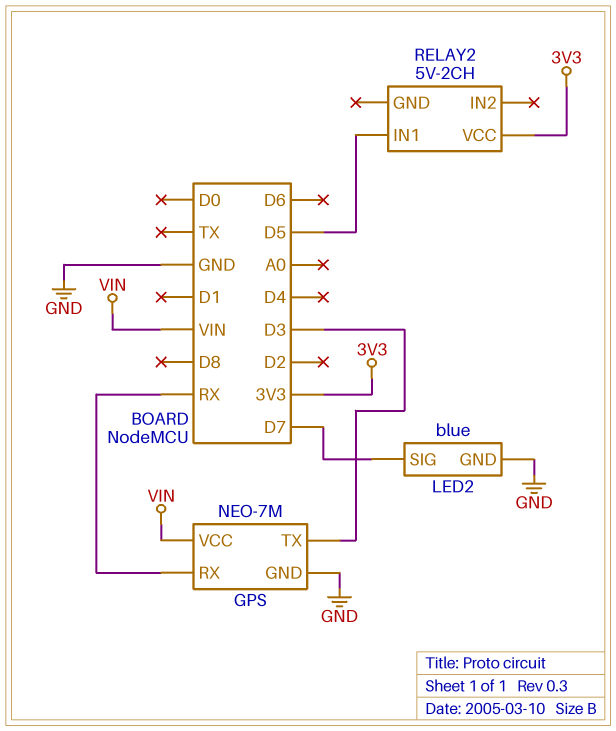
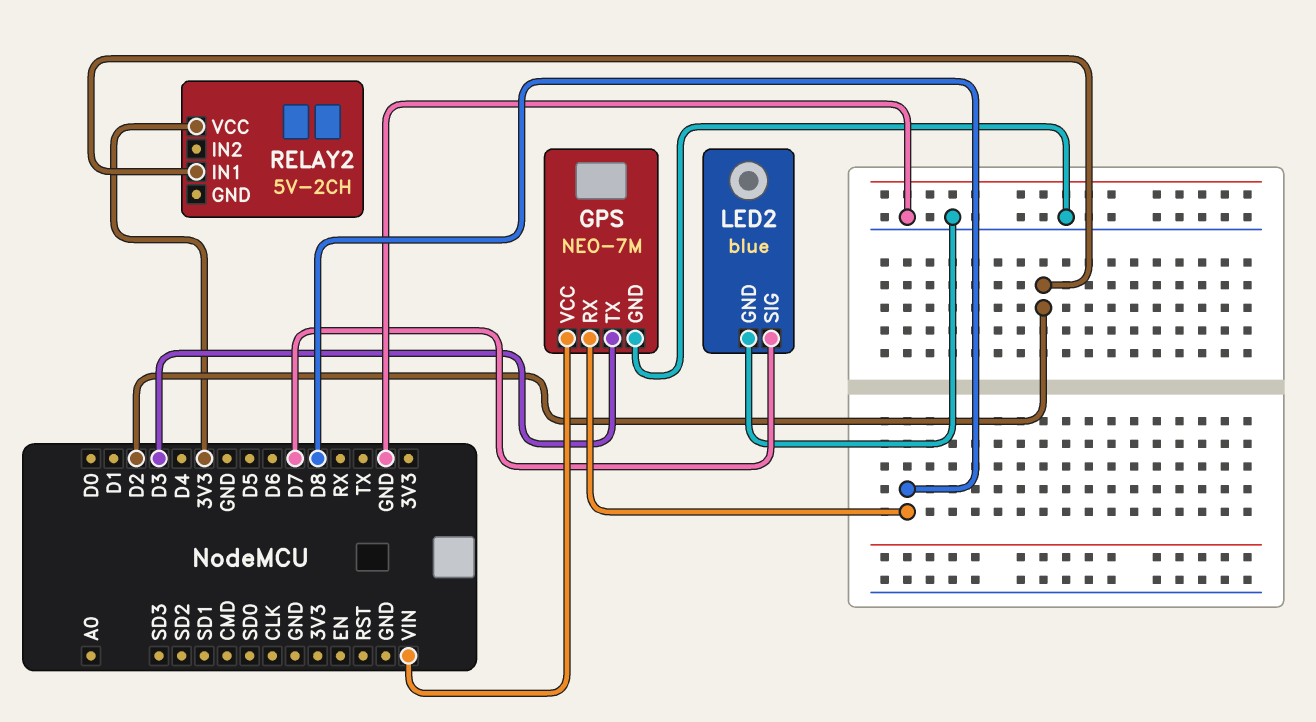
GPS pin RX: RX -> D8
RELAY2 pin IN1: D5 -> D2

